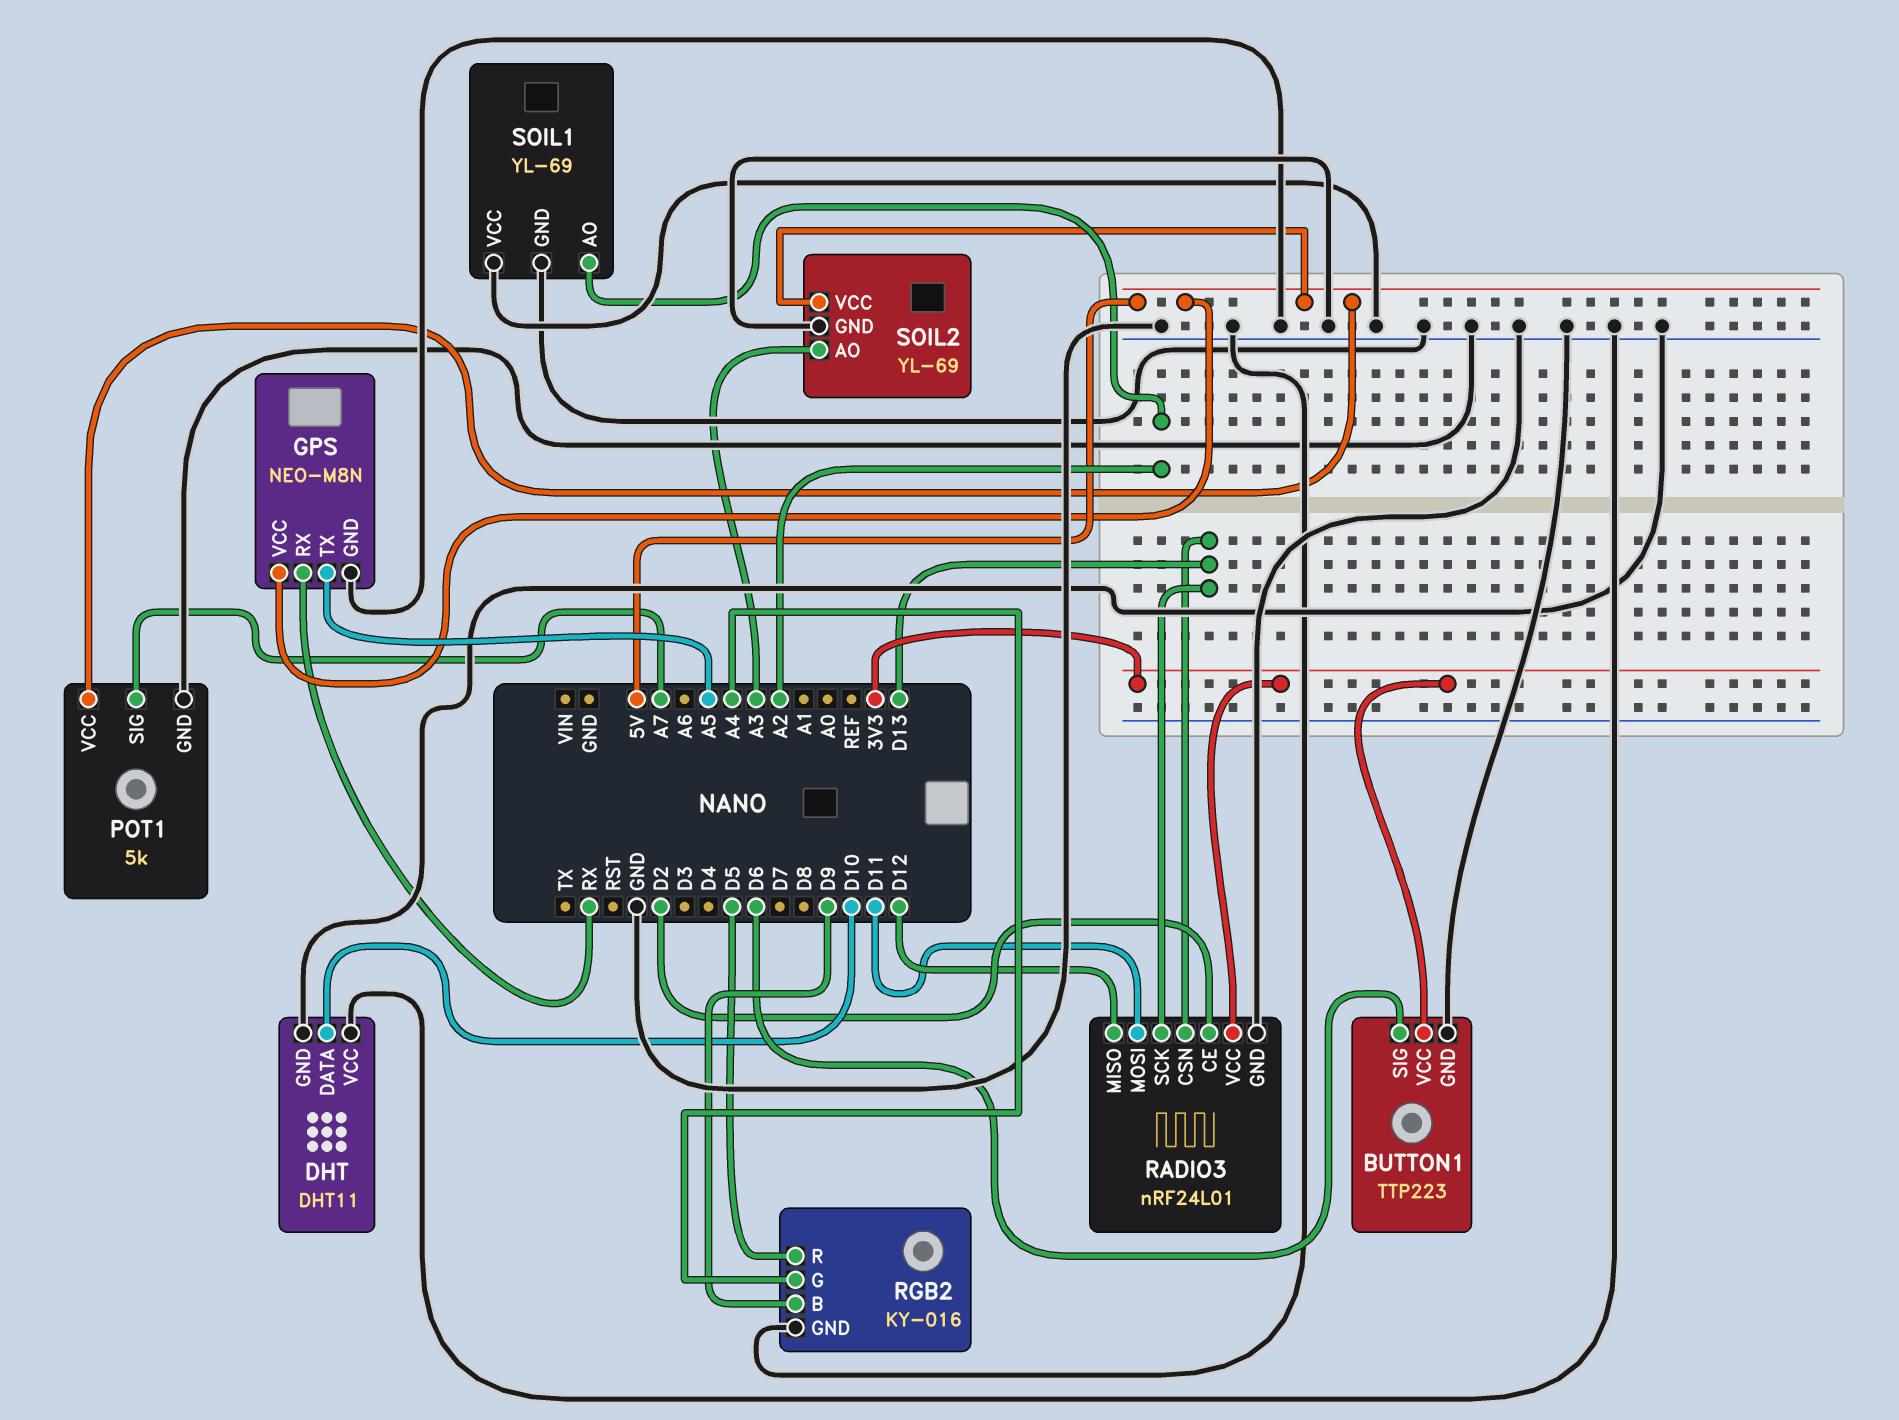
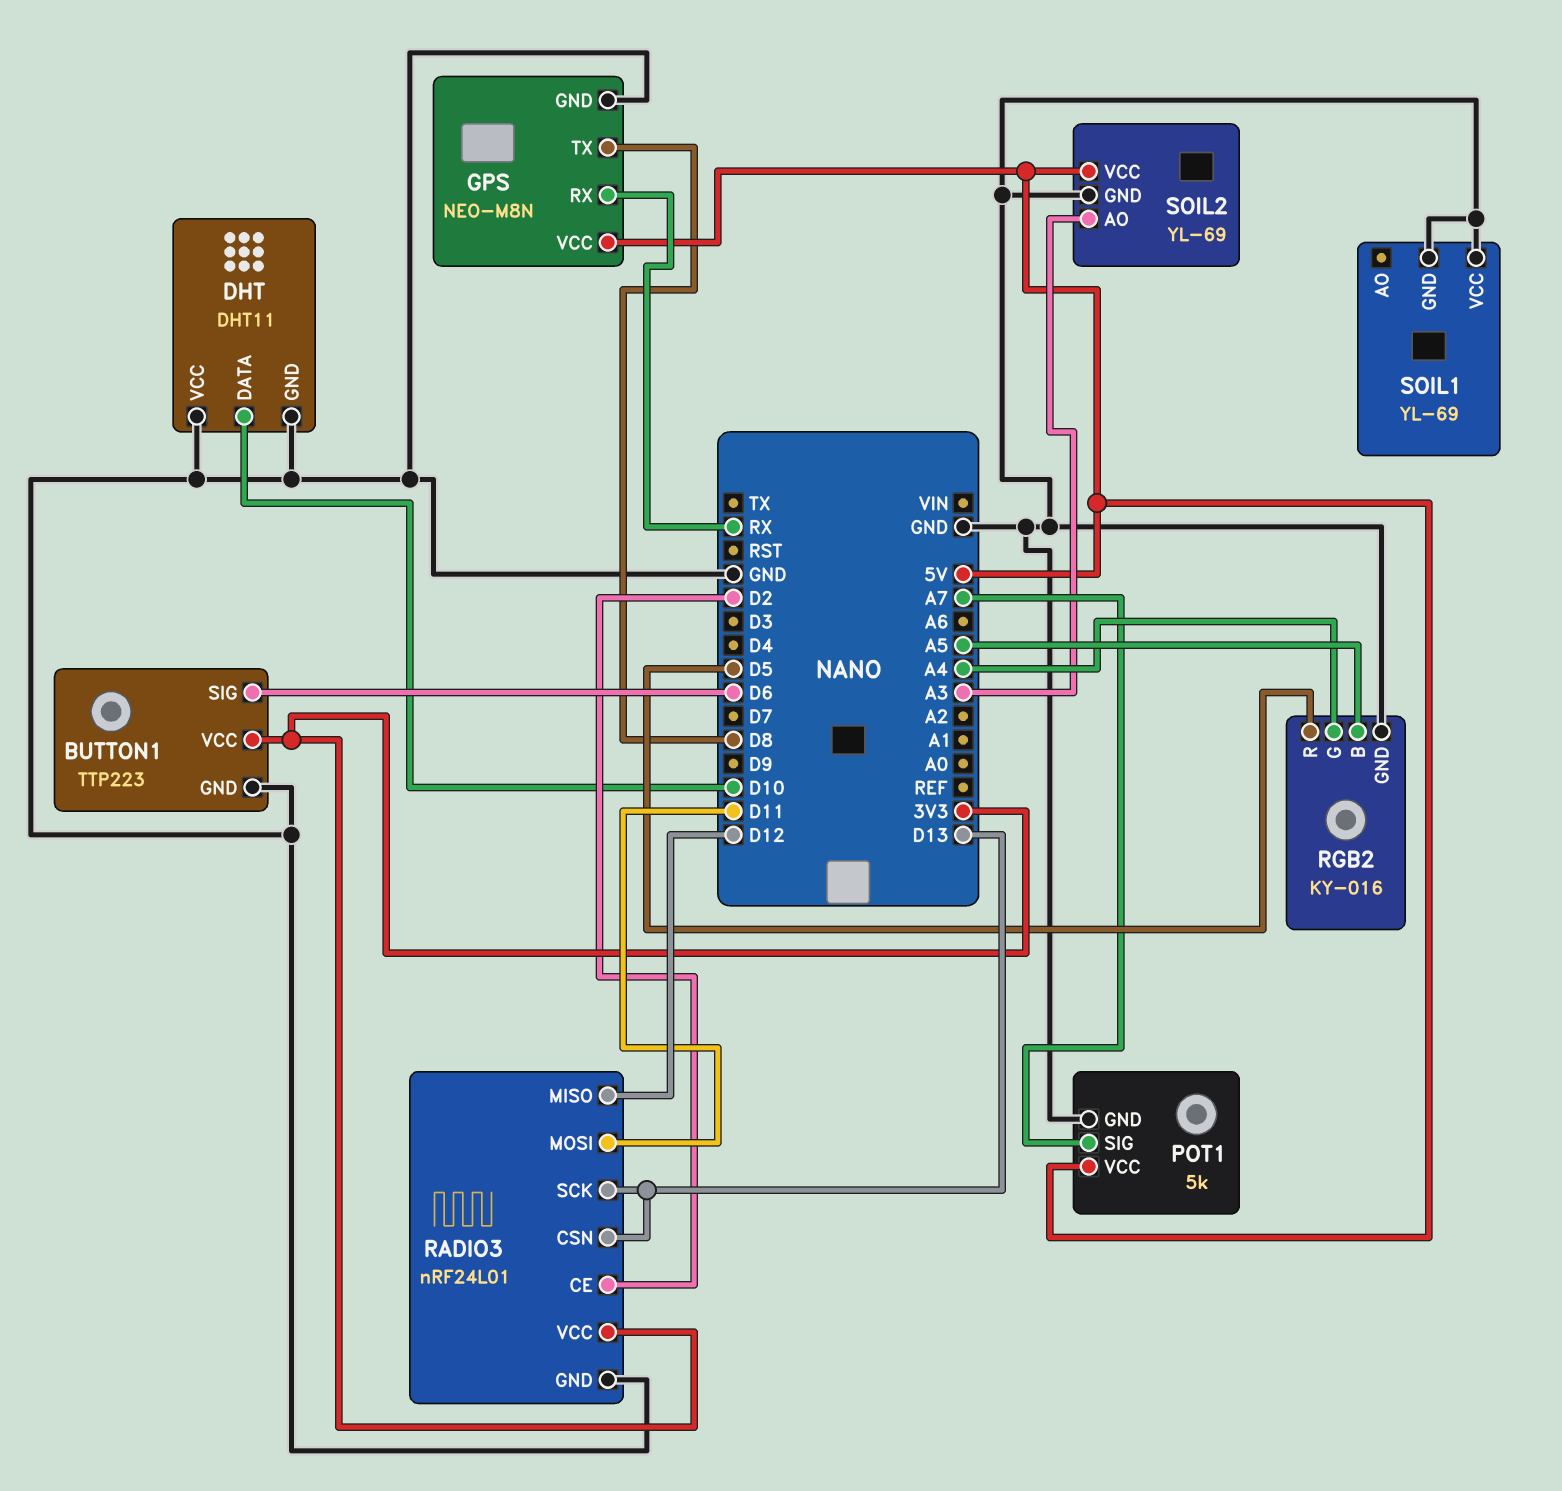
GPS pin TX: A5 -> D8
RGB2 pin B: D9 -> A5
SOIL1 pin AO: A2 -> none

